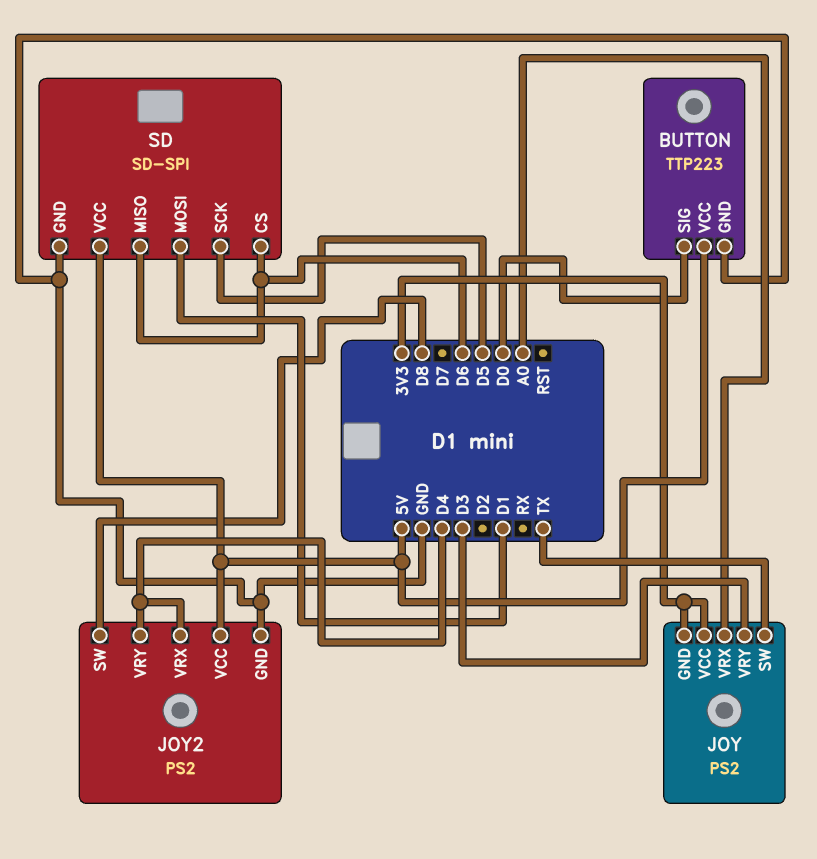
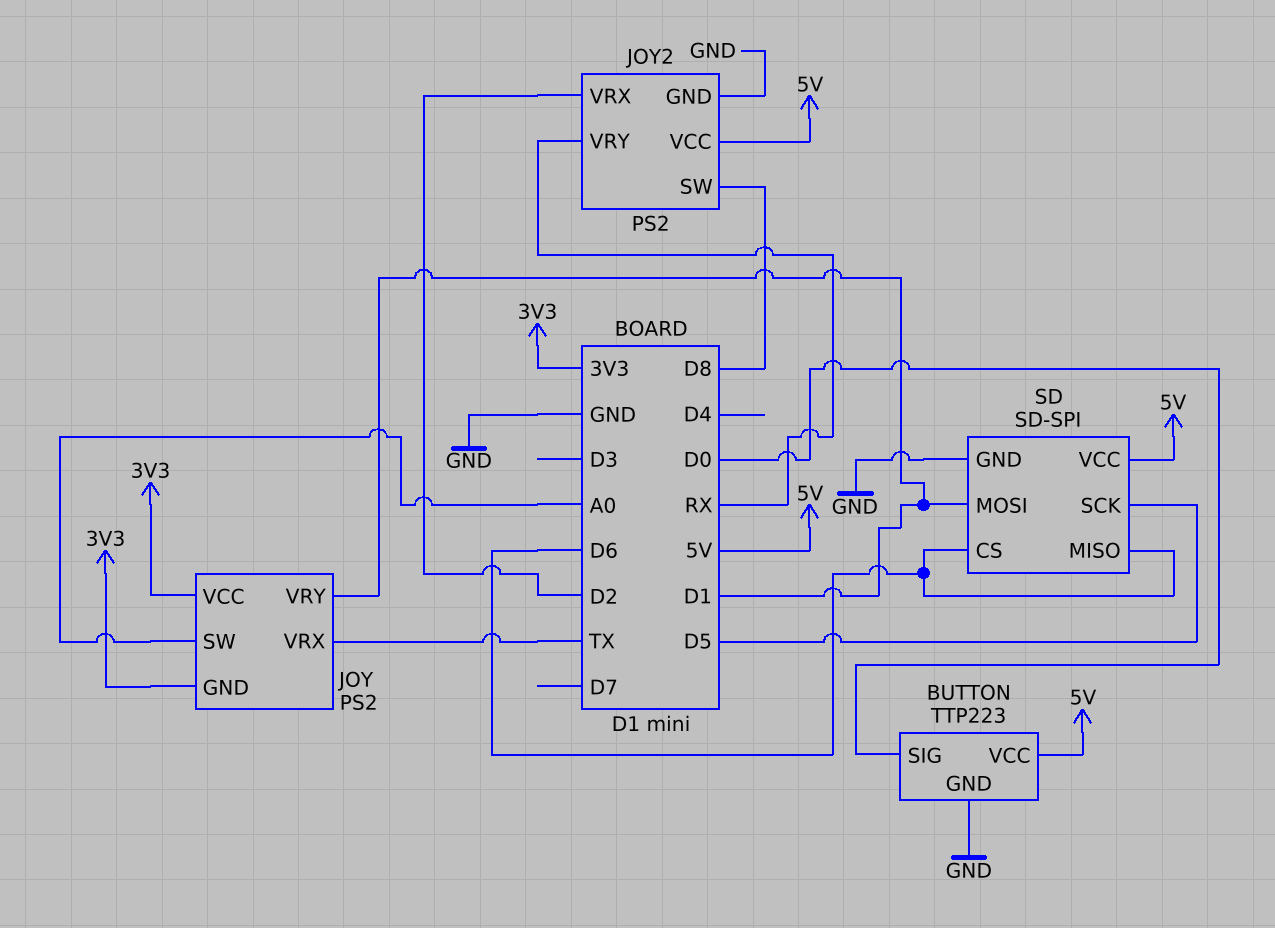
JOY pin SW: TX -> A0
JOY pin VRX: A0 -> TX
JOY pin VRY: D3 -> D1
JOY2 pin VRX: D4 -> D2
JOY2 pin VRY: D4 -> RX

